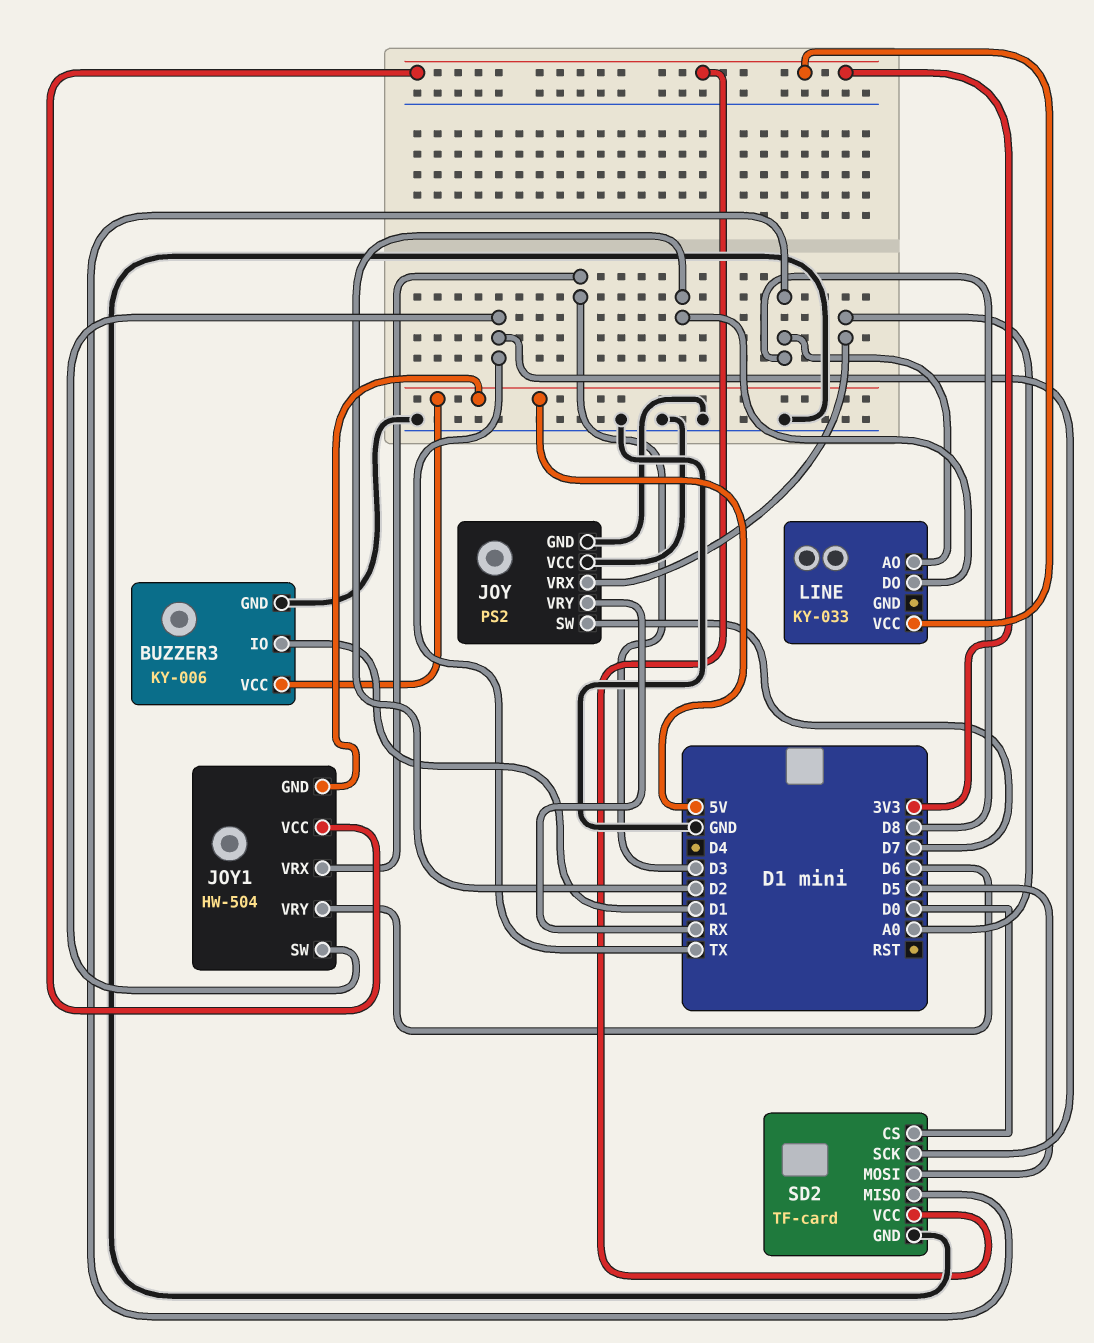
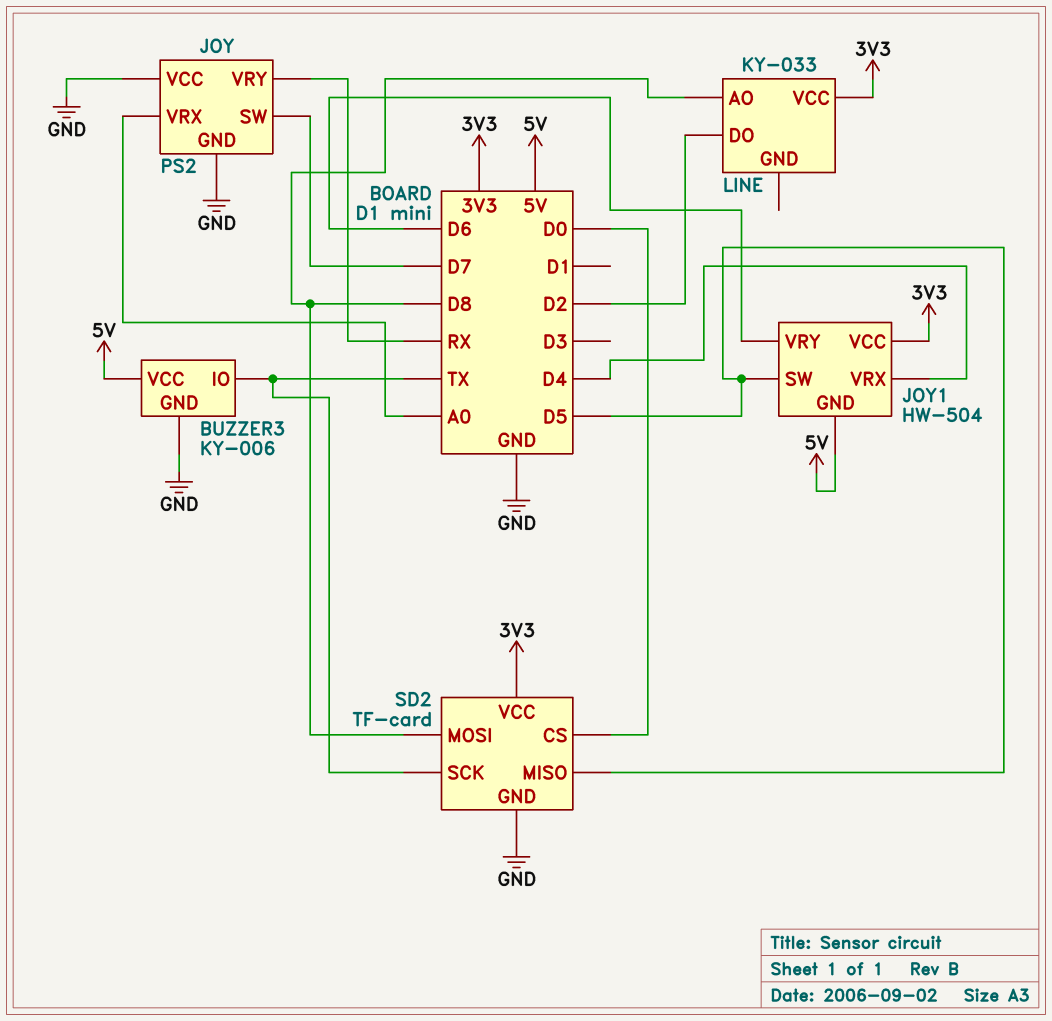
BUZZER3 pin IO: D1 -> TX
JOY1 pin SW: TX -> D5
JOY1 pin VRX: D3 -> D4
SD2 pin MISO: D8 -> D5
SD2 pin MOSI: D5 -> D8

